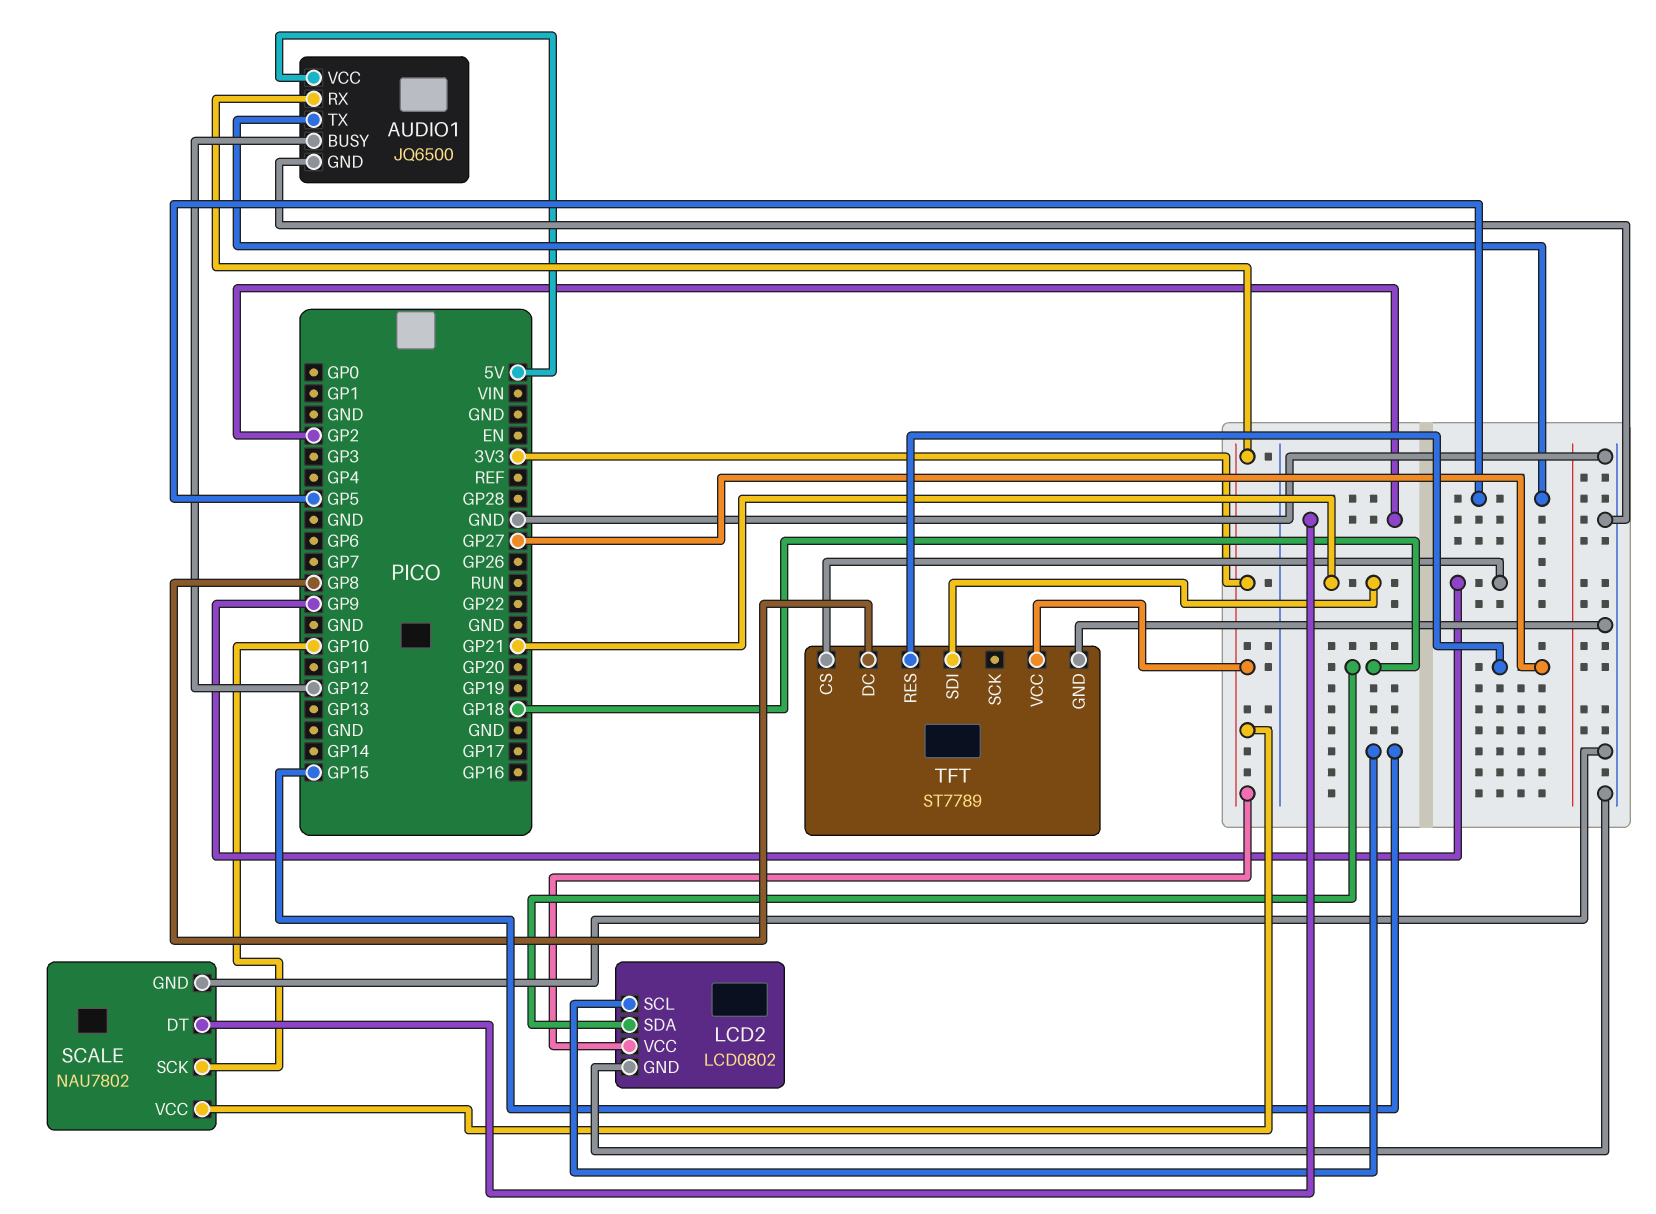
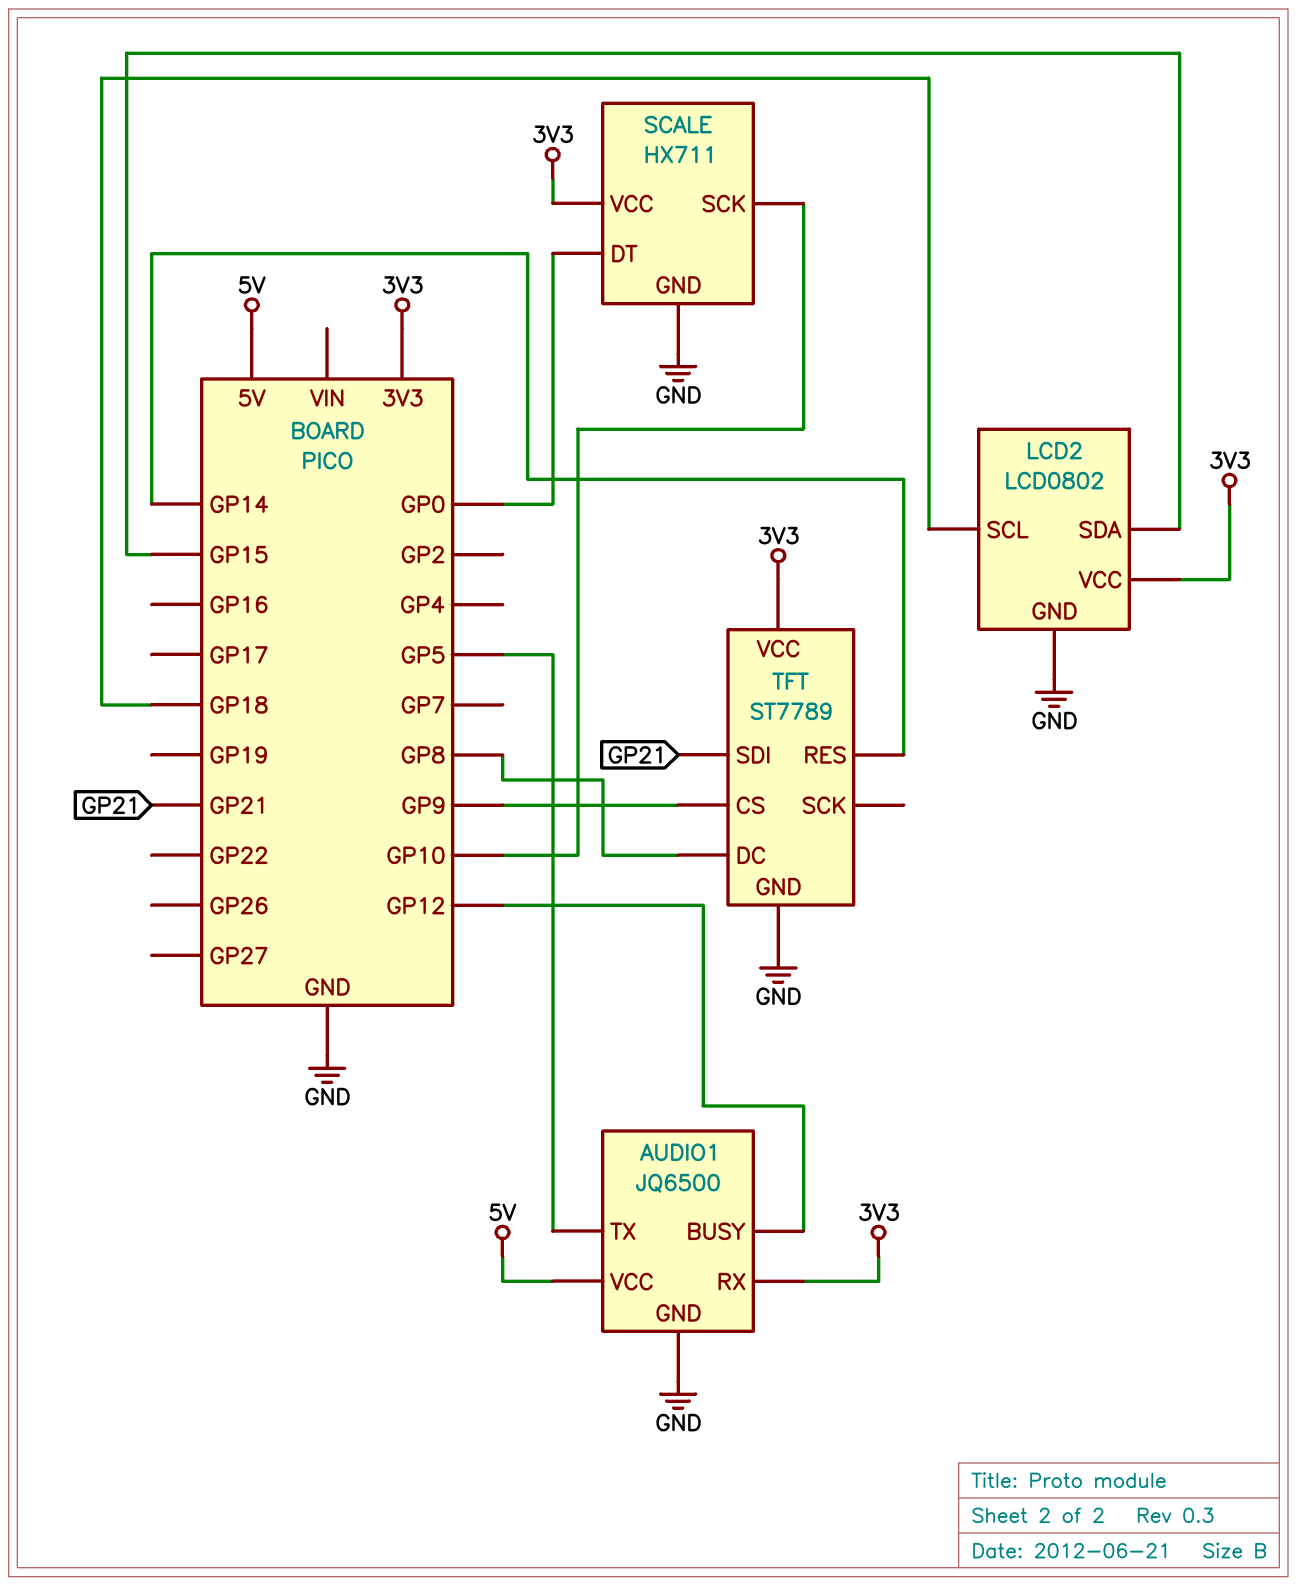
LCD2 pin SCL: GP15 -> GP18
LCD2 pin SDA: GP18 -> GP15
SCALE: NAU7802 -> HX711
SCALE pin DT: GP2 -> GP0
TFT pin RES: GP27 -> GP14

